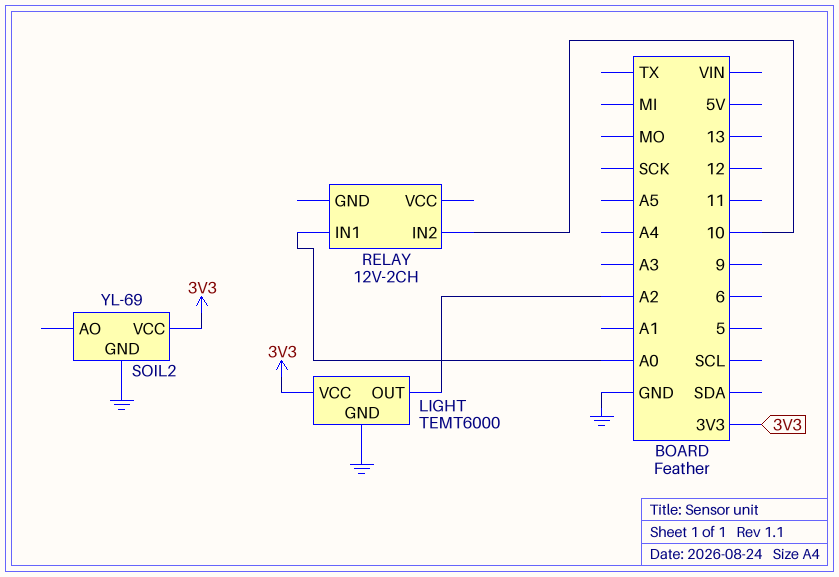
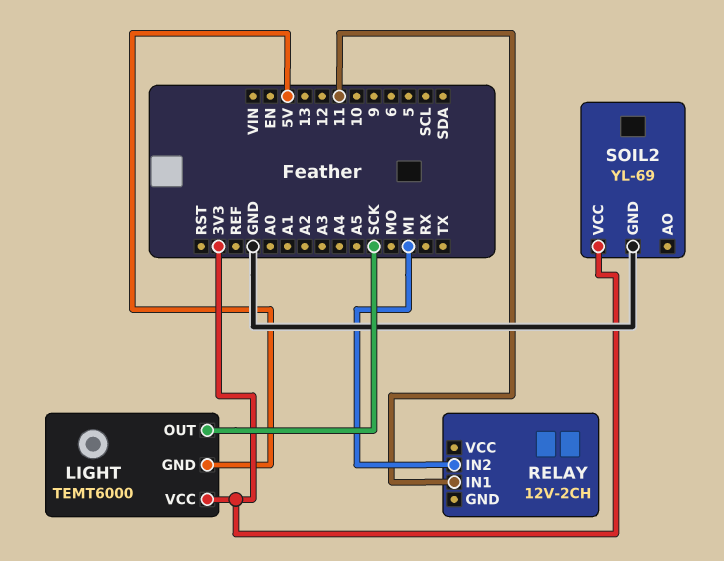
LIGHT pin GND: GND -> 5V
LIGHT pin OUT: A2 -> SCK
RELAY pin IN1: A0 -> 11
RELAY pin IN2: 10 -> MI

